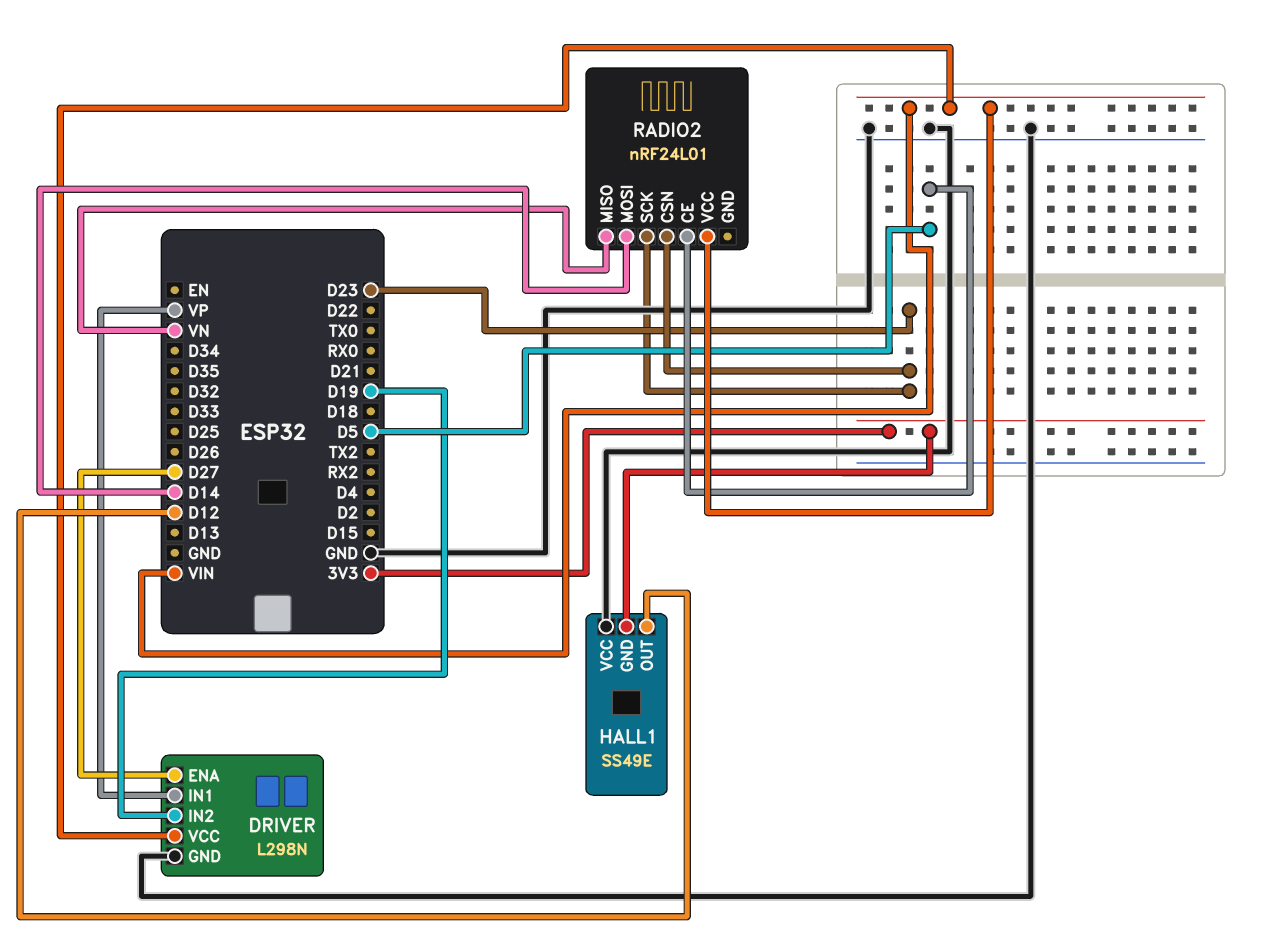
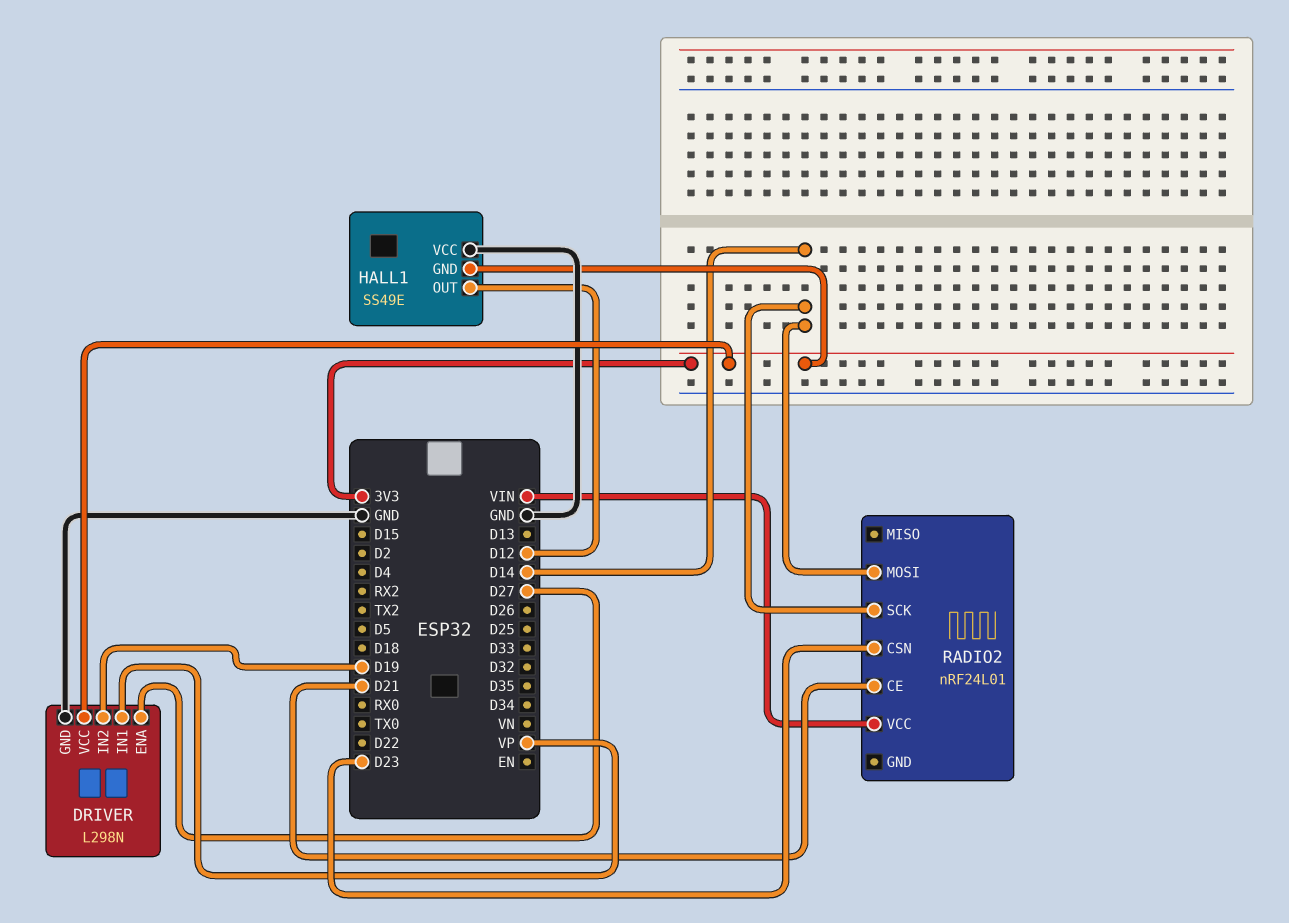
DRIVER pin VCC: VIN -> 3V3
RADIO2 pin CE: D5 -> D21
RADIO2 pin MISO: VN -> none
RADIO2 pin SCK: D23 -> D14

